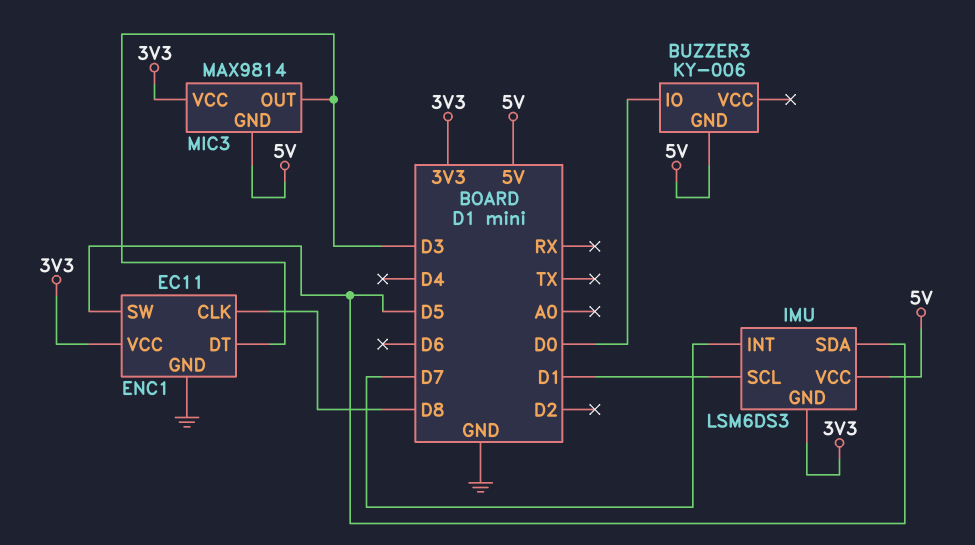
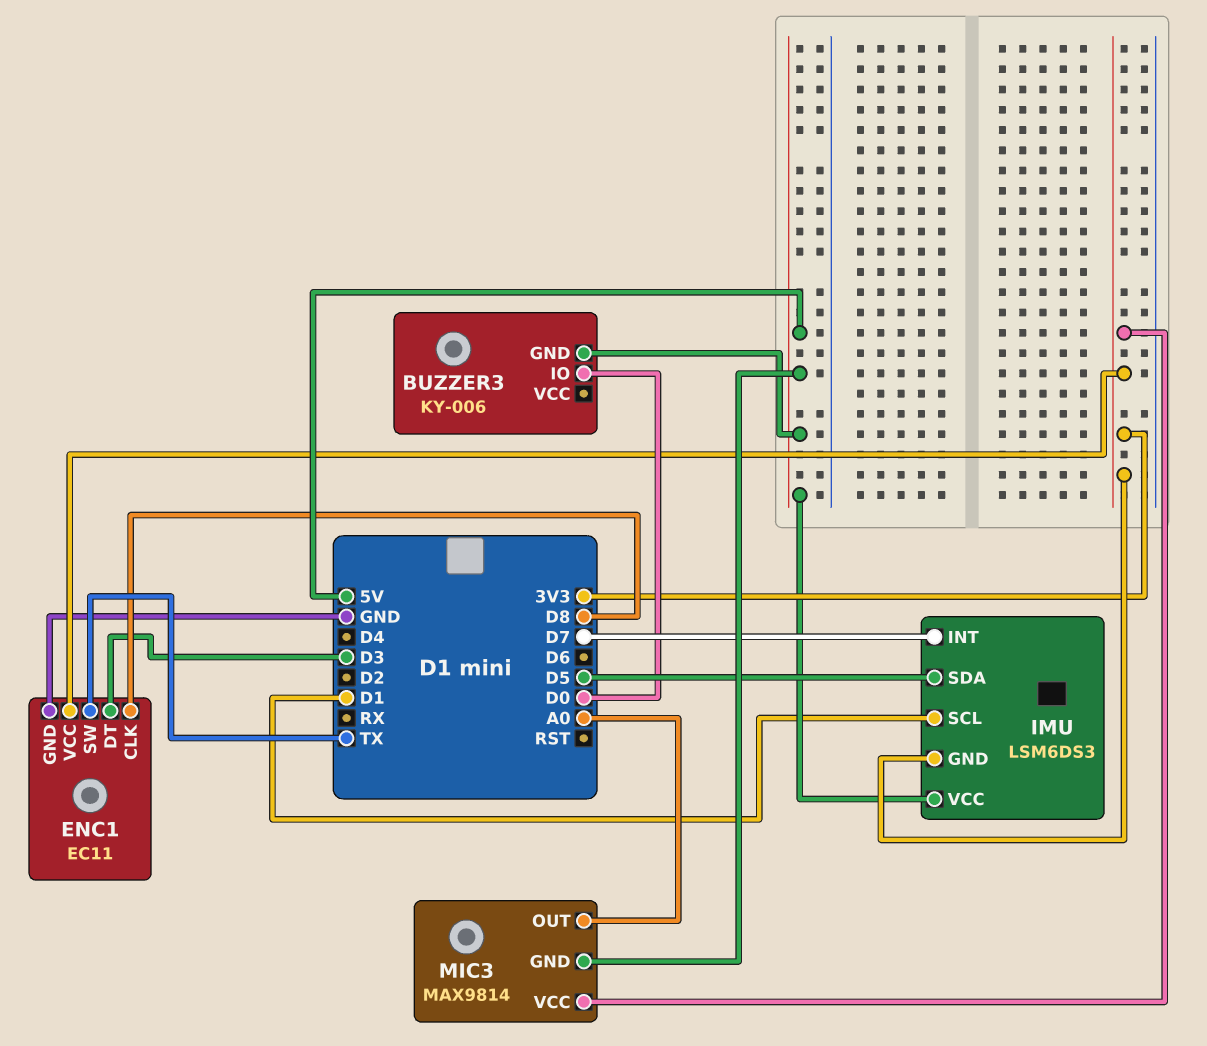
ENC1 pin SW: D5 -> TX
MIC3 pin OUT: D3 -> A0

